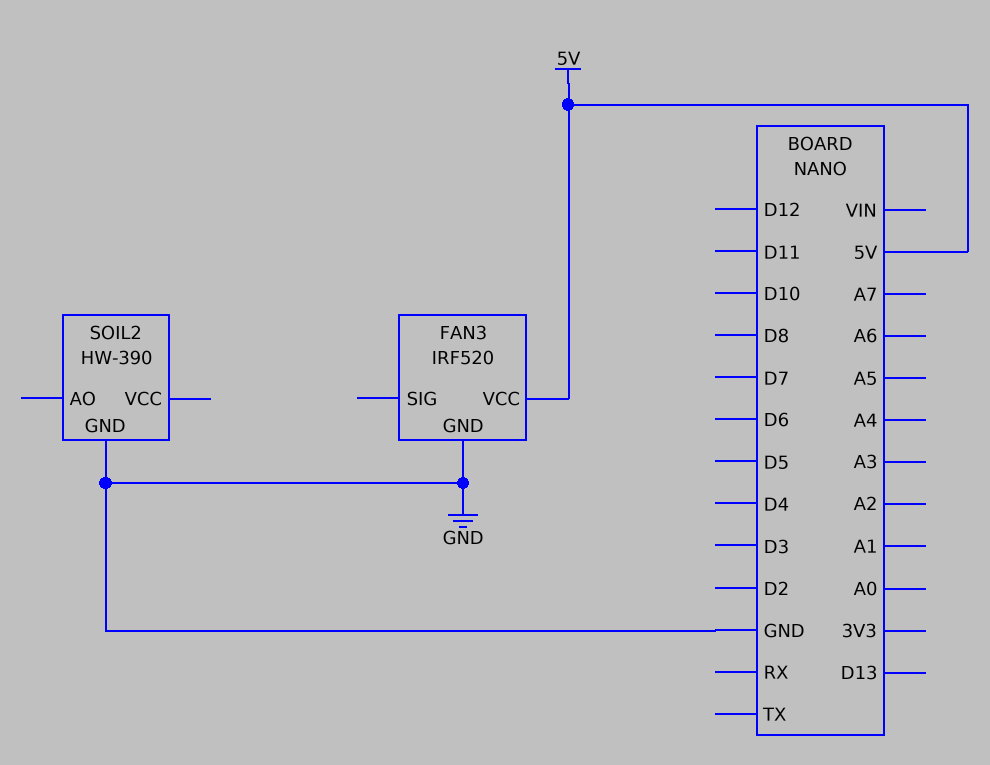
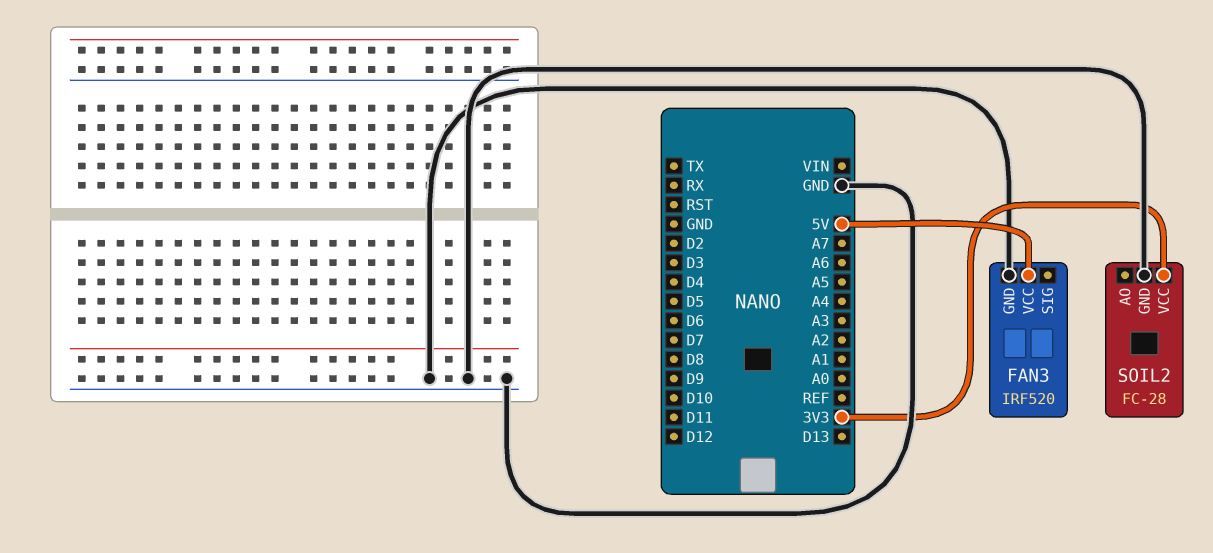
SOIL2: HW-390 -> FC-28
SOIL2 pin VCC: none -> 3V3

